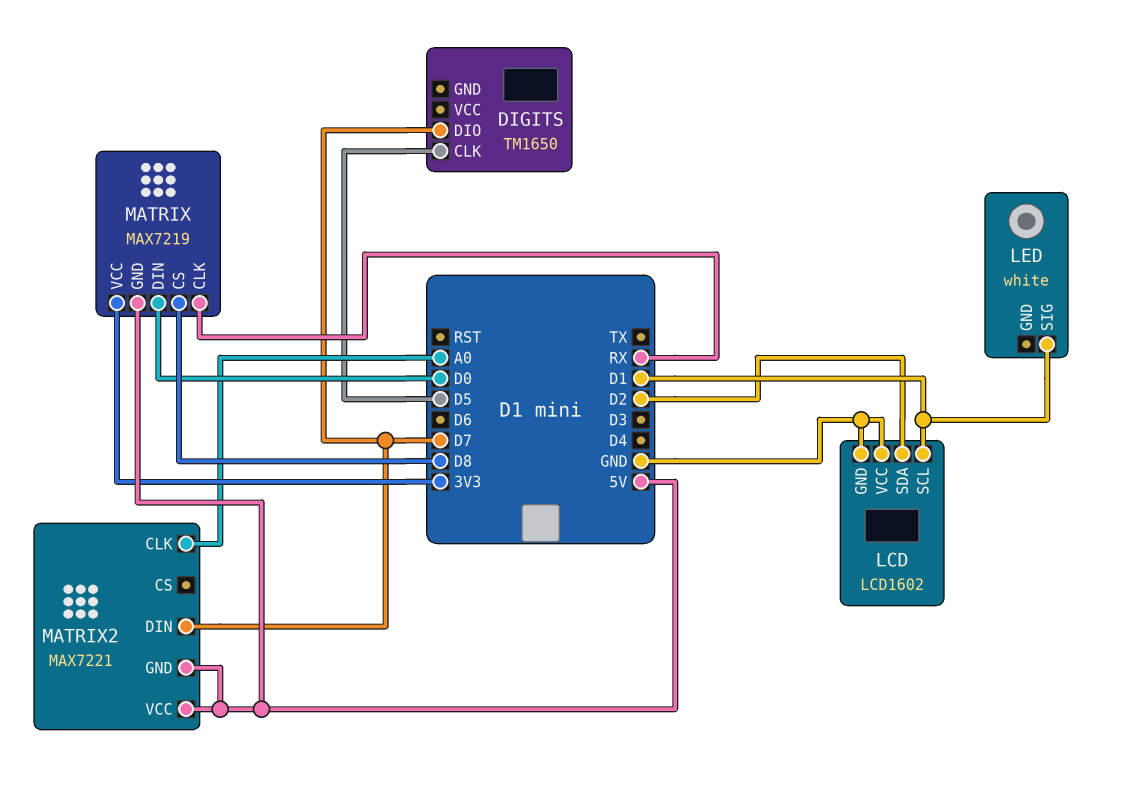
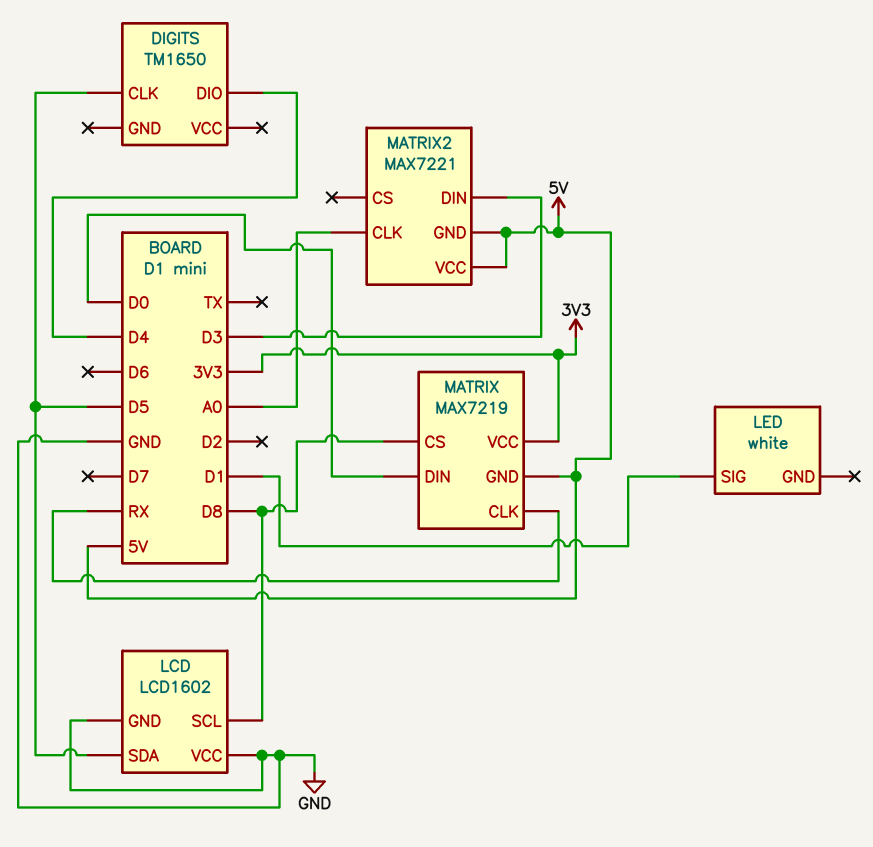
DIGITS pin DIO: D7 -> D4
LCD pin SCL: D1 -> D8
LCD pin SDA: D2 -> D5
MATRIX2 pin DIN: D7 -> D3

